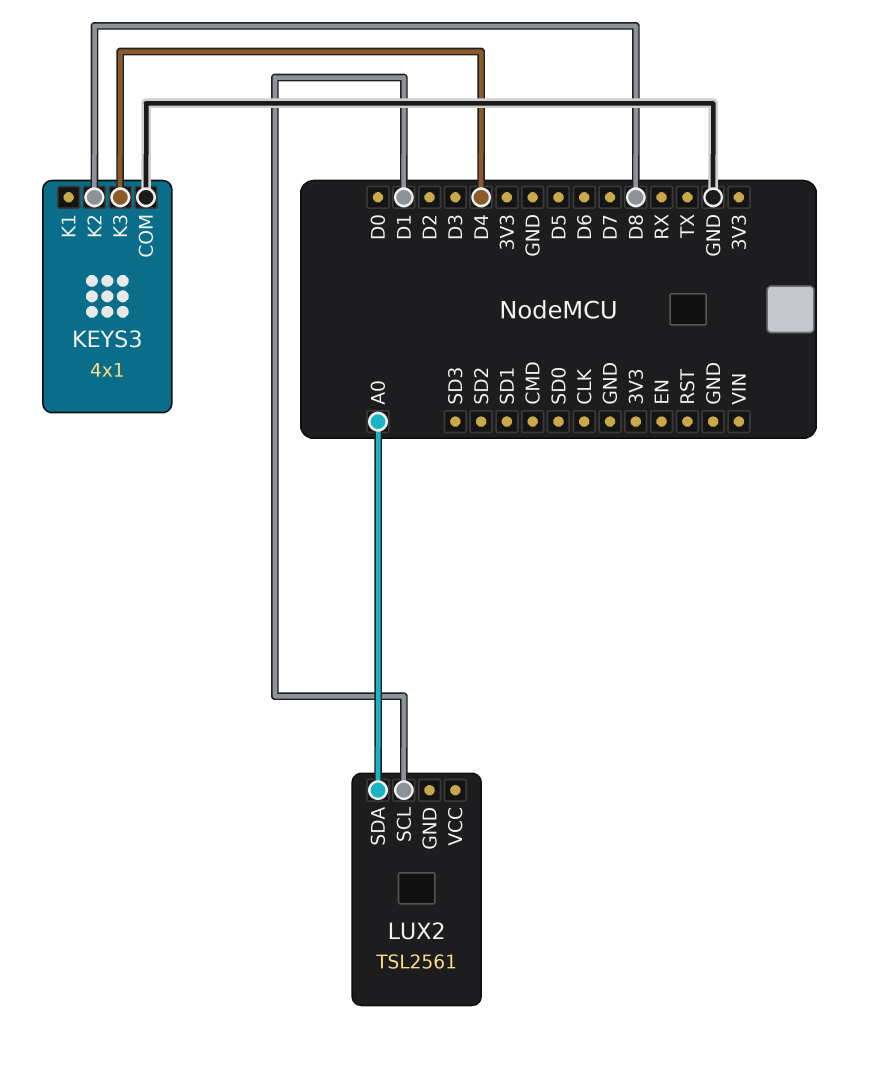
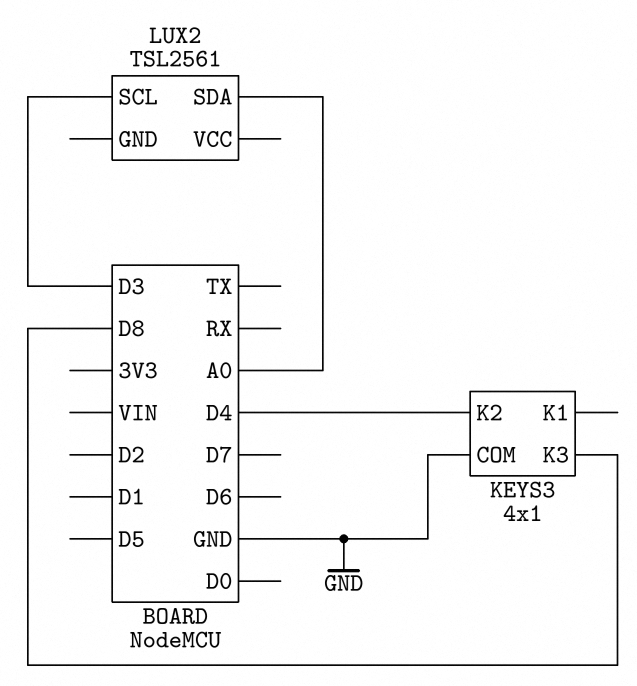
KEYS3 pin K2: D8 -> D4
KEYS3 pin K3: D4 -> D8
LUX2 pin SCL: D1 -> D3

